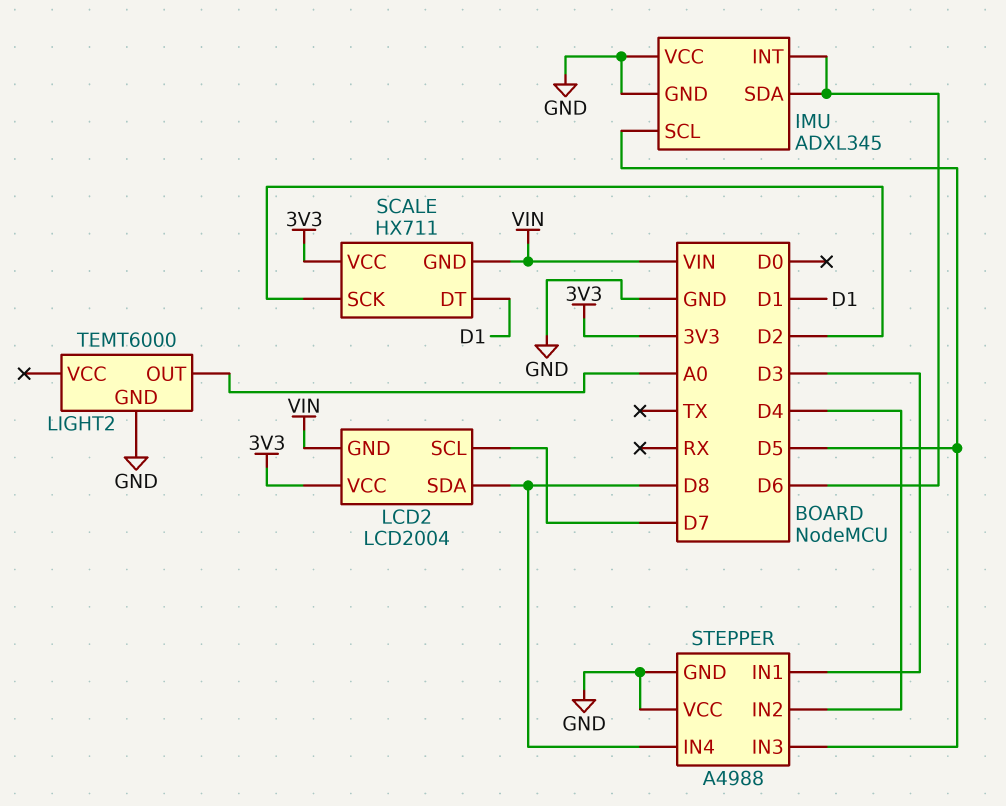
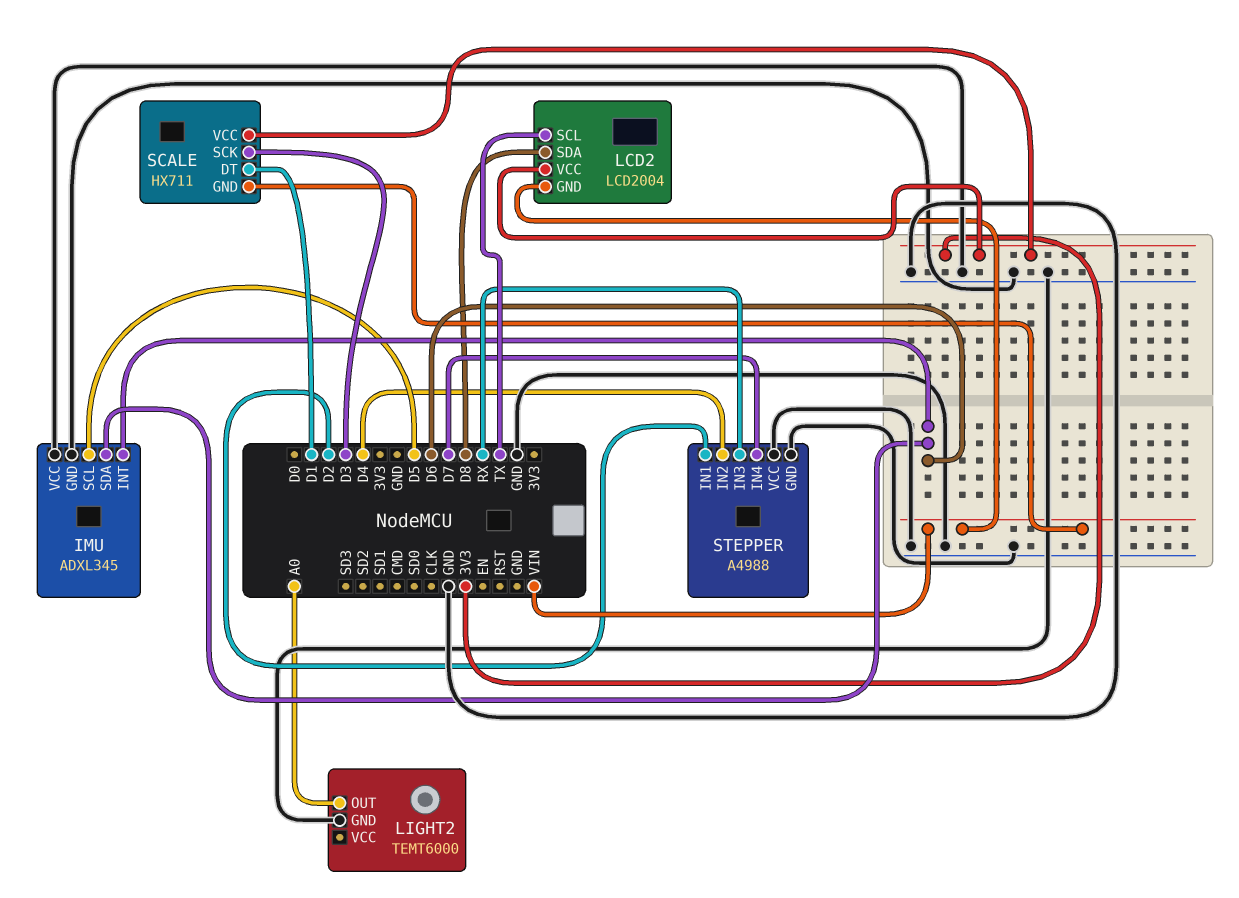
LCD2 pin SCL: D7 -> TX
SCALE pin SCK: D2 -> D3
STEPPER pin IN1: D3 -> D2
STEPPER pin IN3: D5 -> RX
STEPPER pin IN4: D8 -> D7

